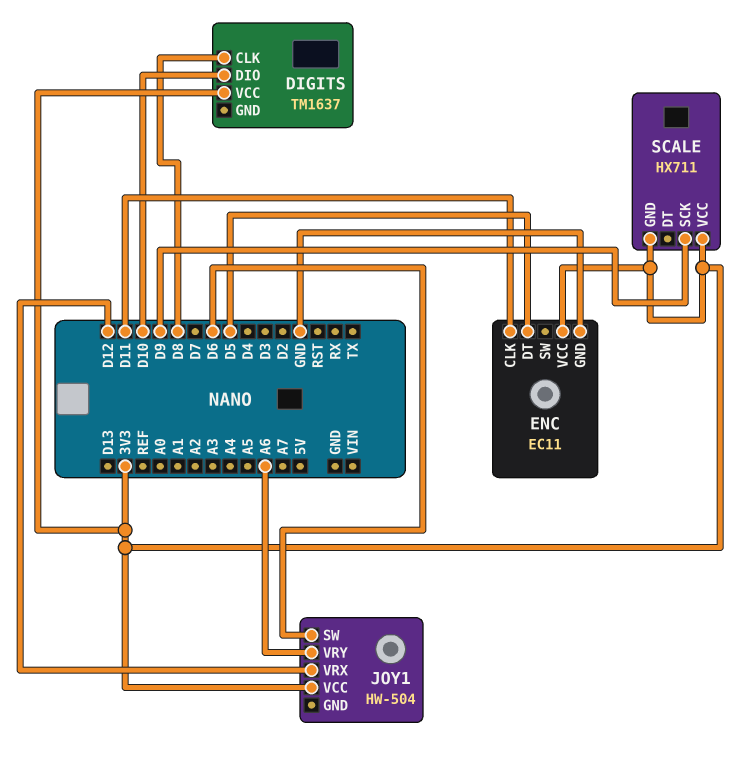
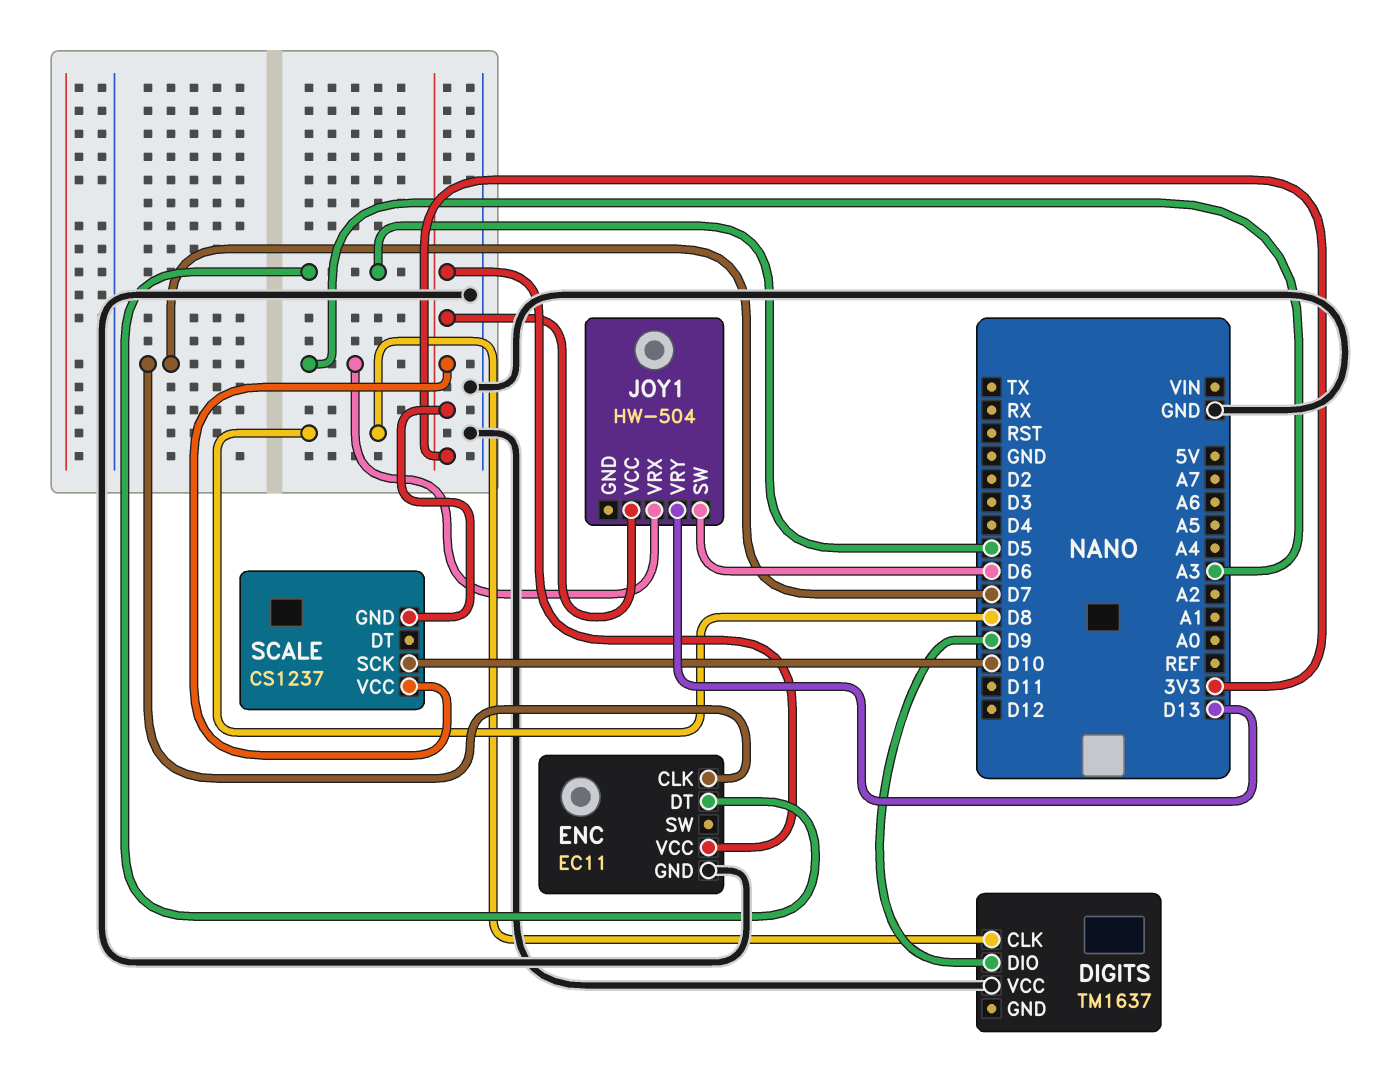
DIGITS pin DIO: D10 -> D9
DIGITS pin VCC: 3V3 -> GND
ENC pin CLK: D11 -> D7
JOY1 pin VRX: D12 -> A3
JOY1 pin VRY: A6 -> D13
SCALE: HX711 -> CS1237
SCALE pin SCK: D9 -> D10

